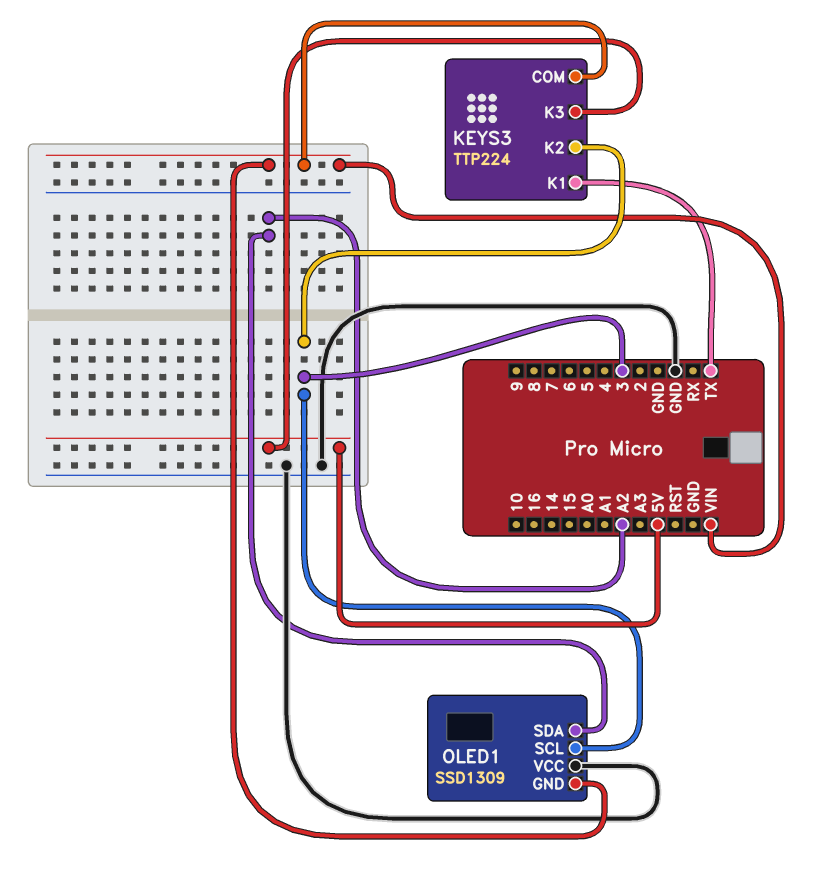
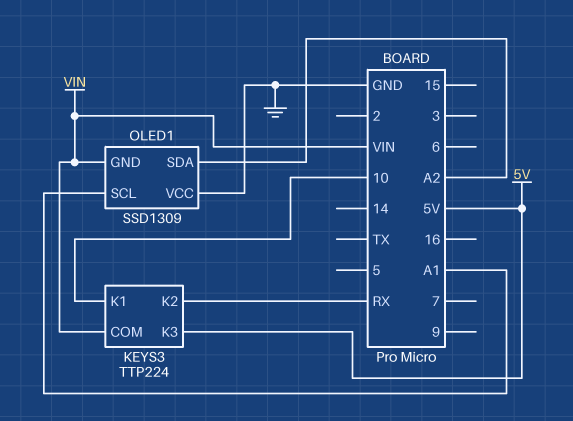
KEYS3 pin K1: TX -> 10
KEYS3 pin K2: 3 -> RX
OLED1 pin SCL: 3 -> A1

